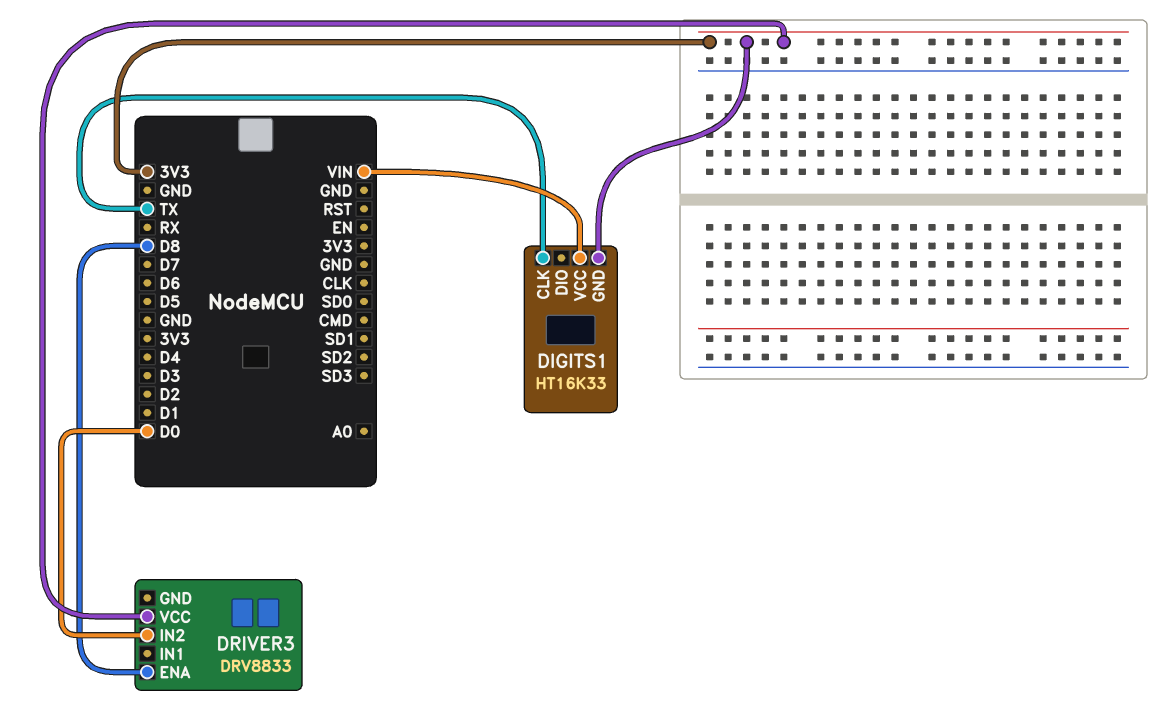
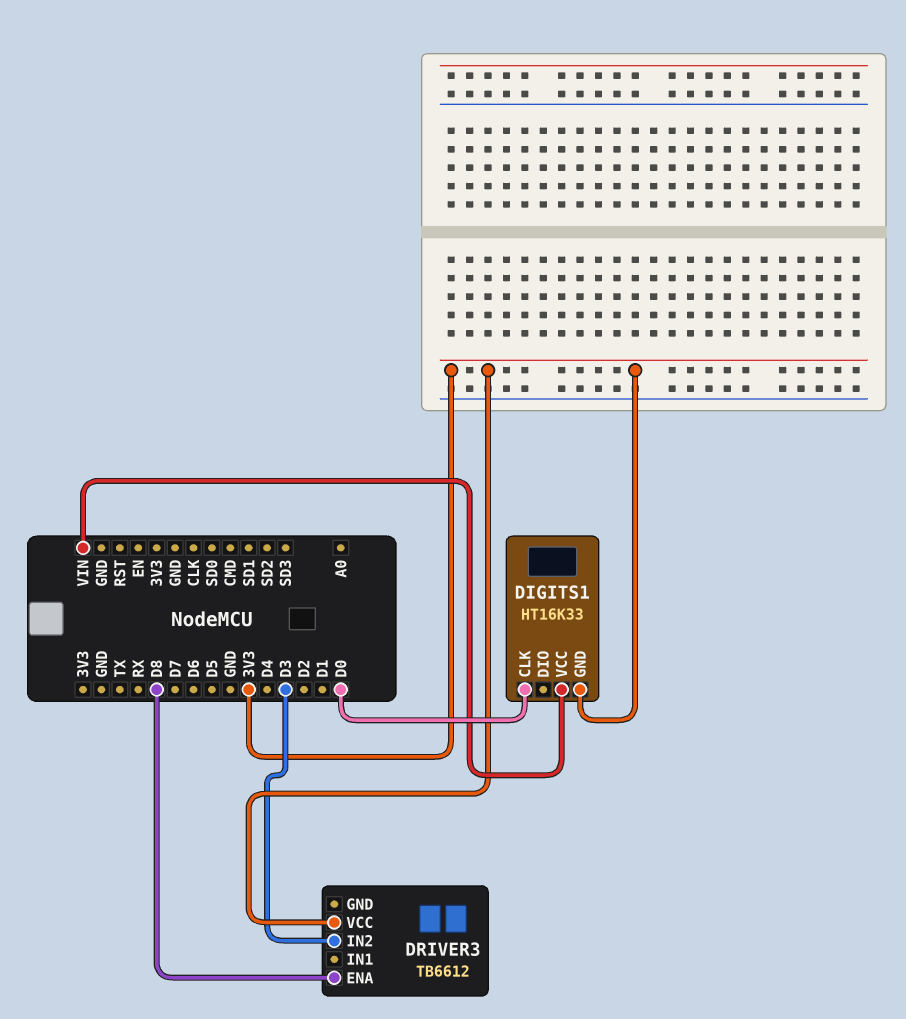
DIGITS1 pin CLK: TX -> D0
DRIVER3: DRV8833 -> TB6612
DRIVER3 pin IN2: D0 -> D3

